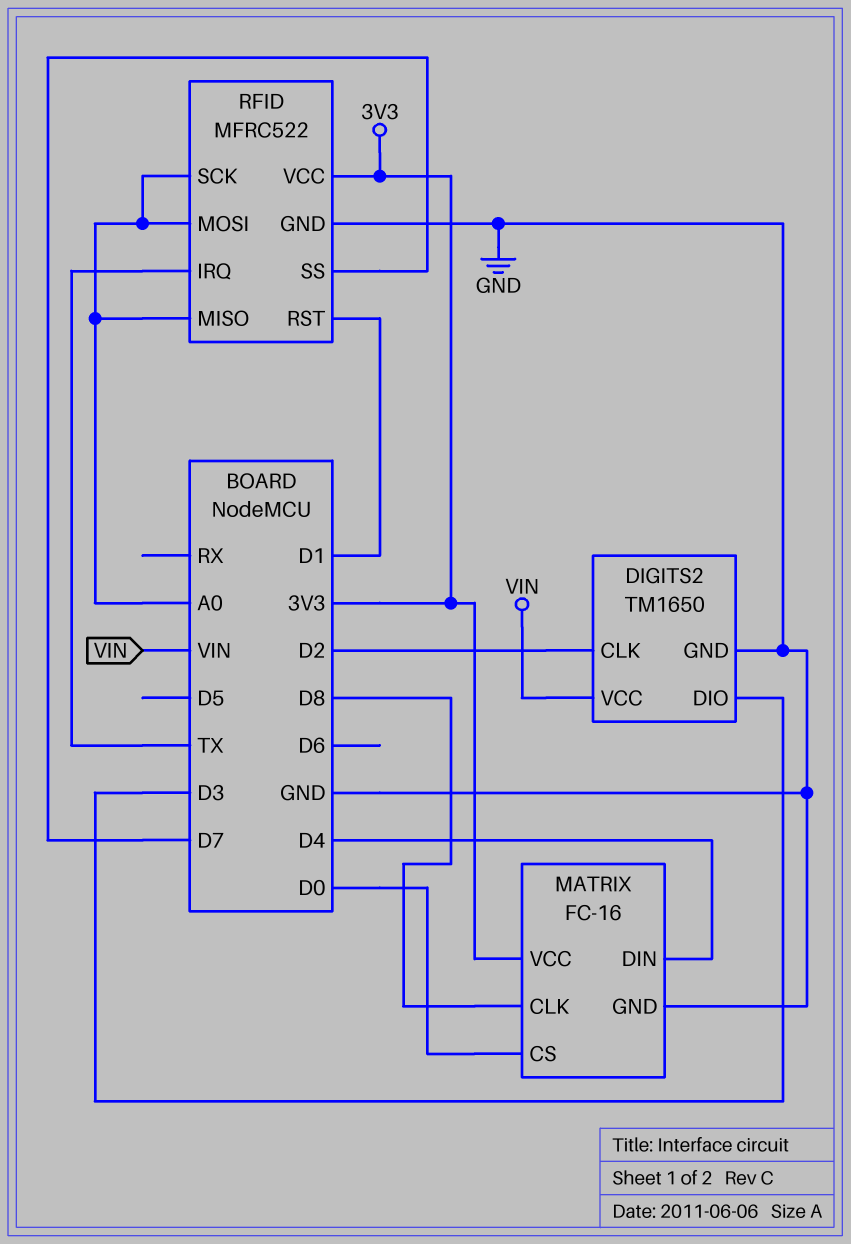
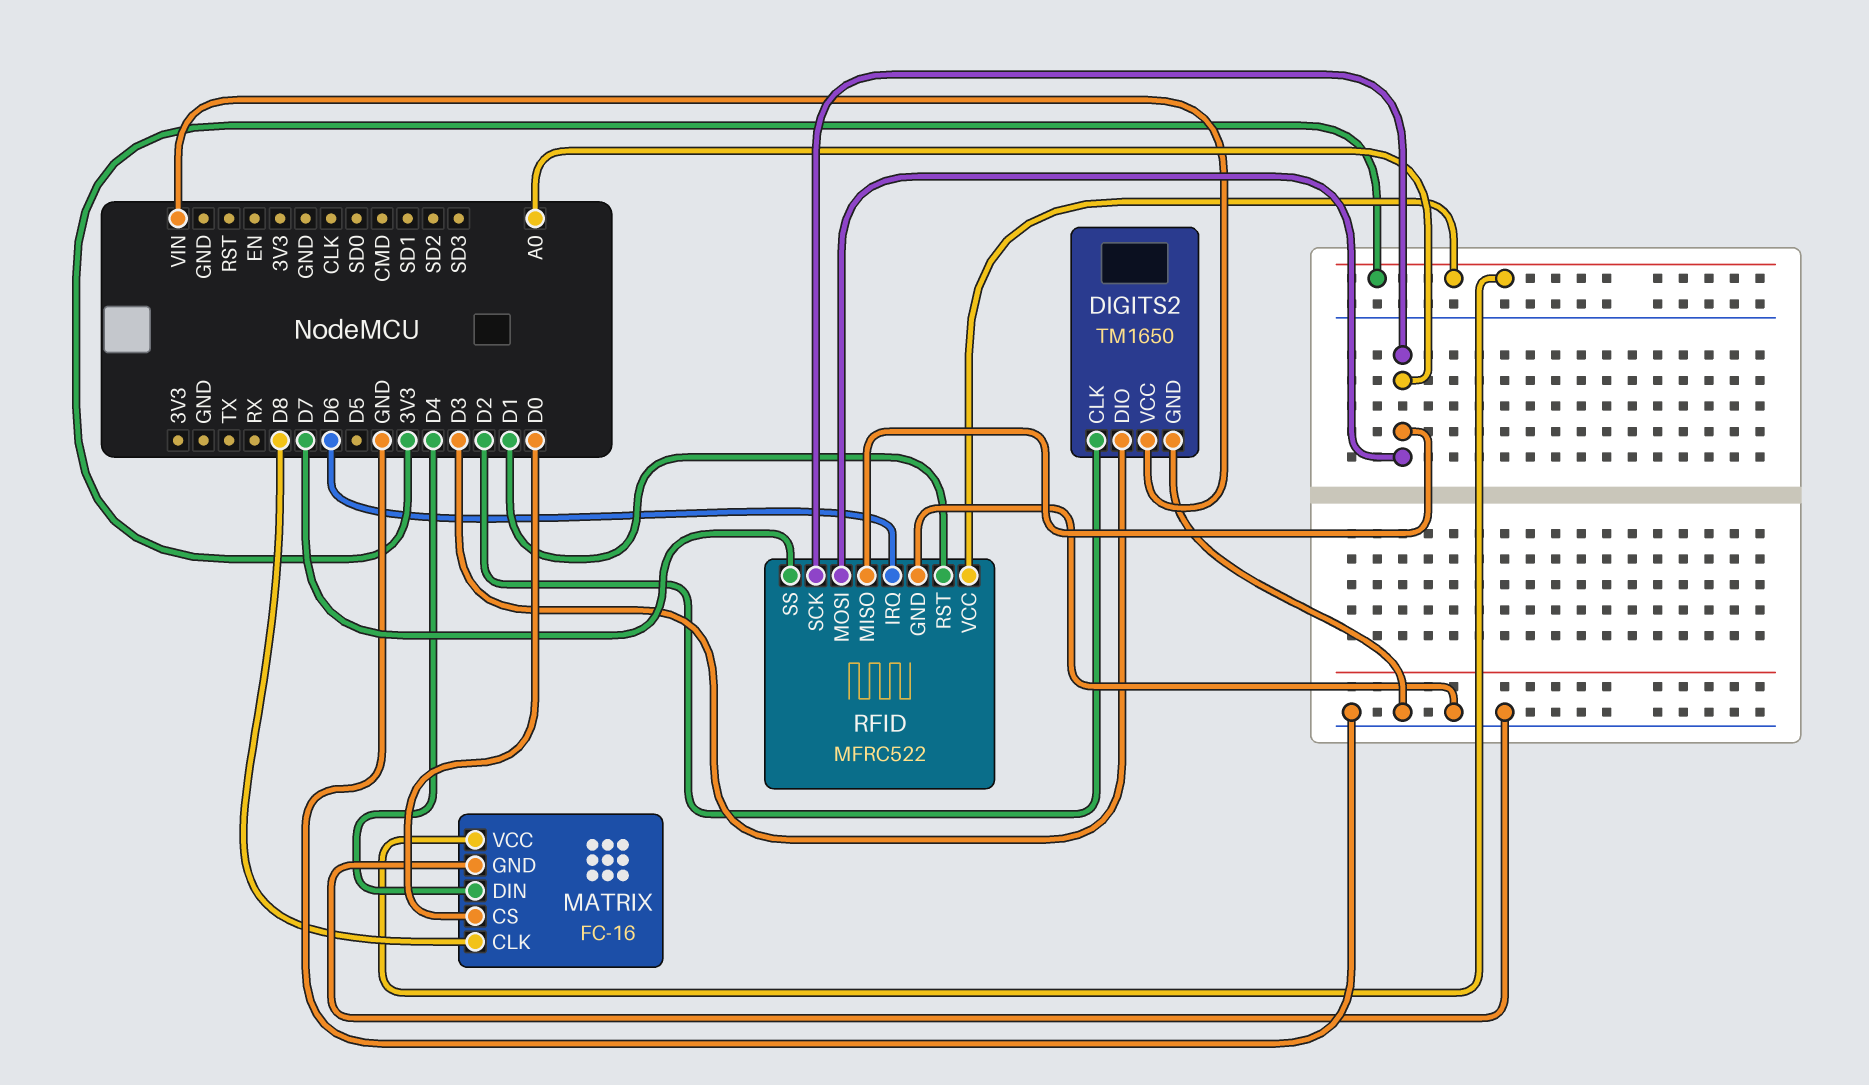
RFID pin IRQ: TX -> D6

